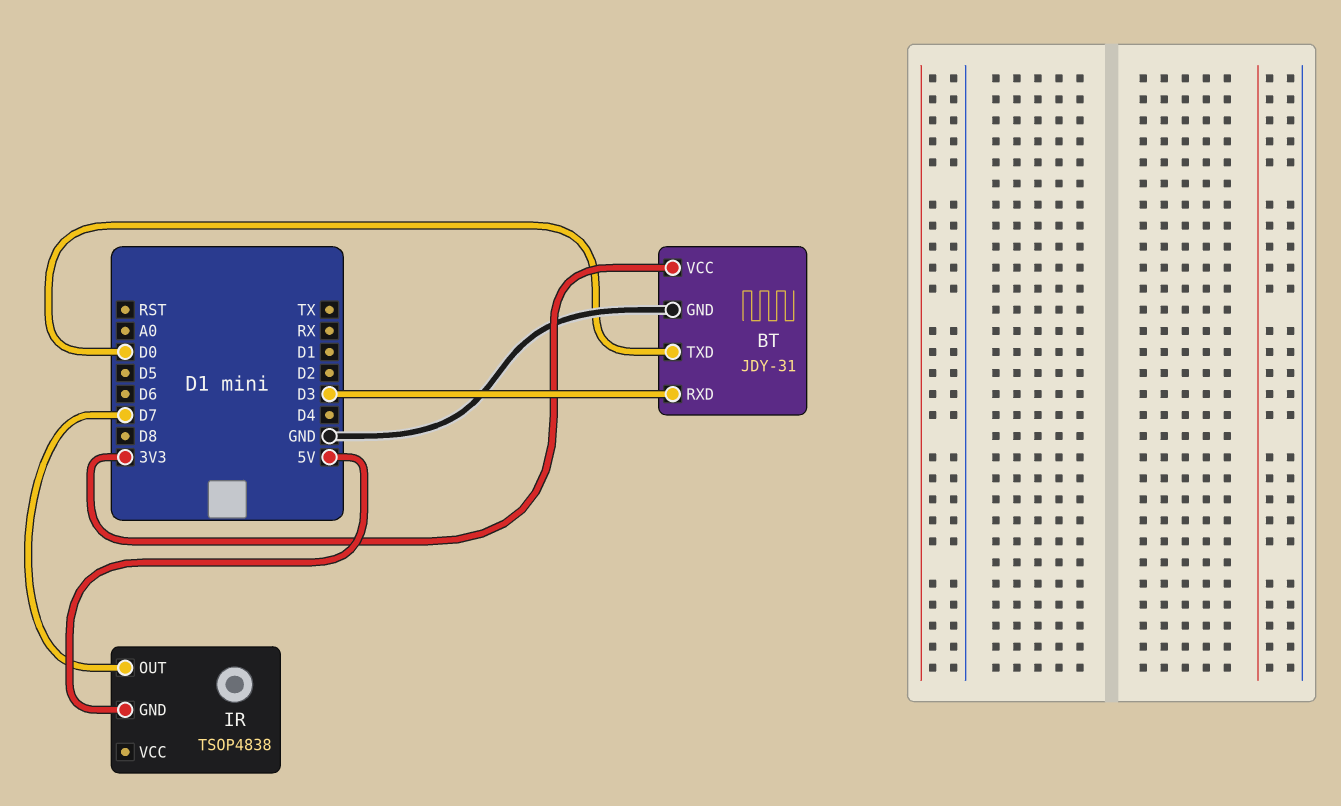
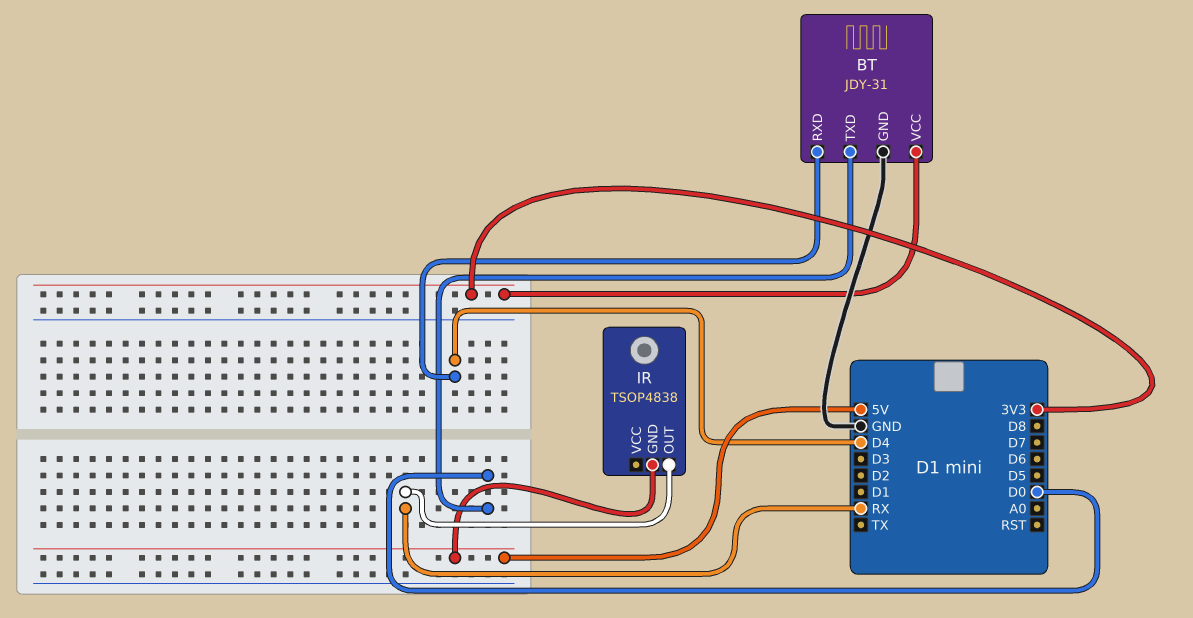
BT pin RXD: D3 -> D4
IR pin OUT: D7 -> RX

